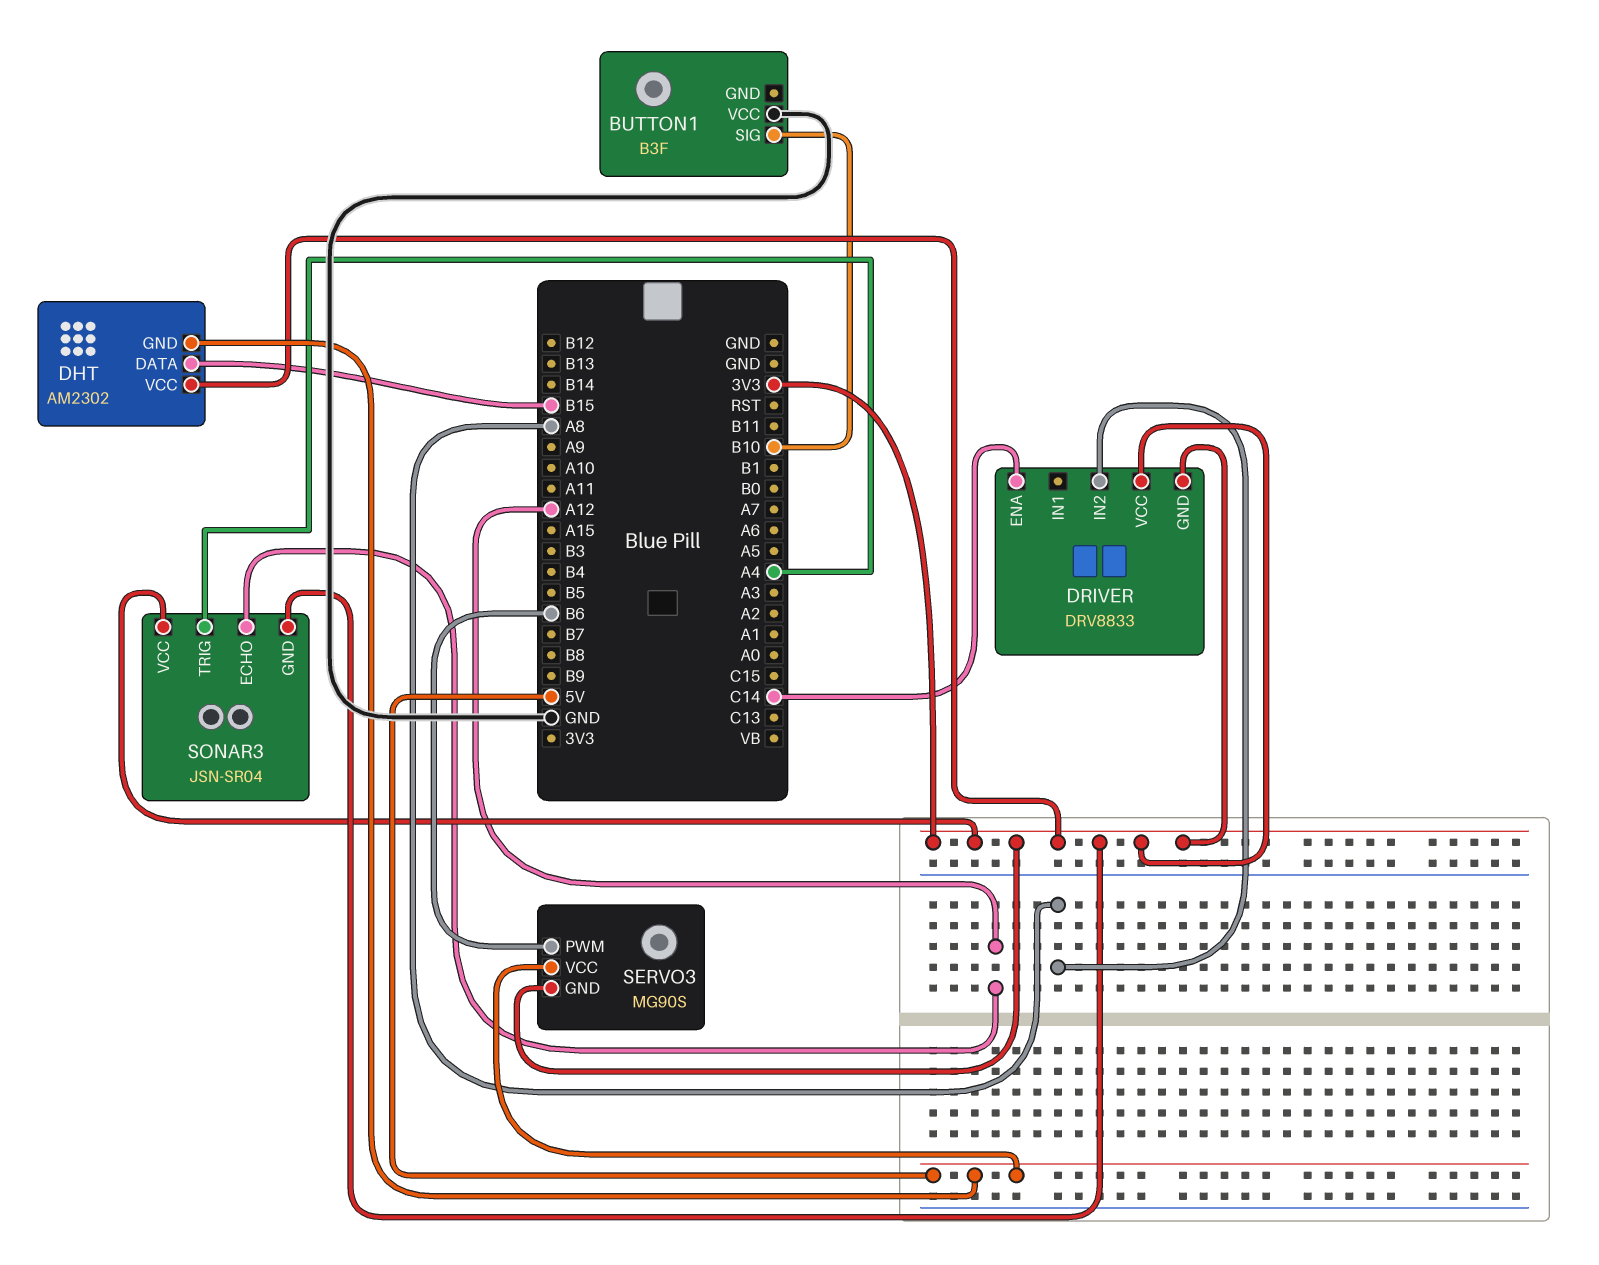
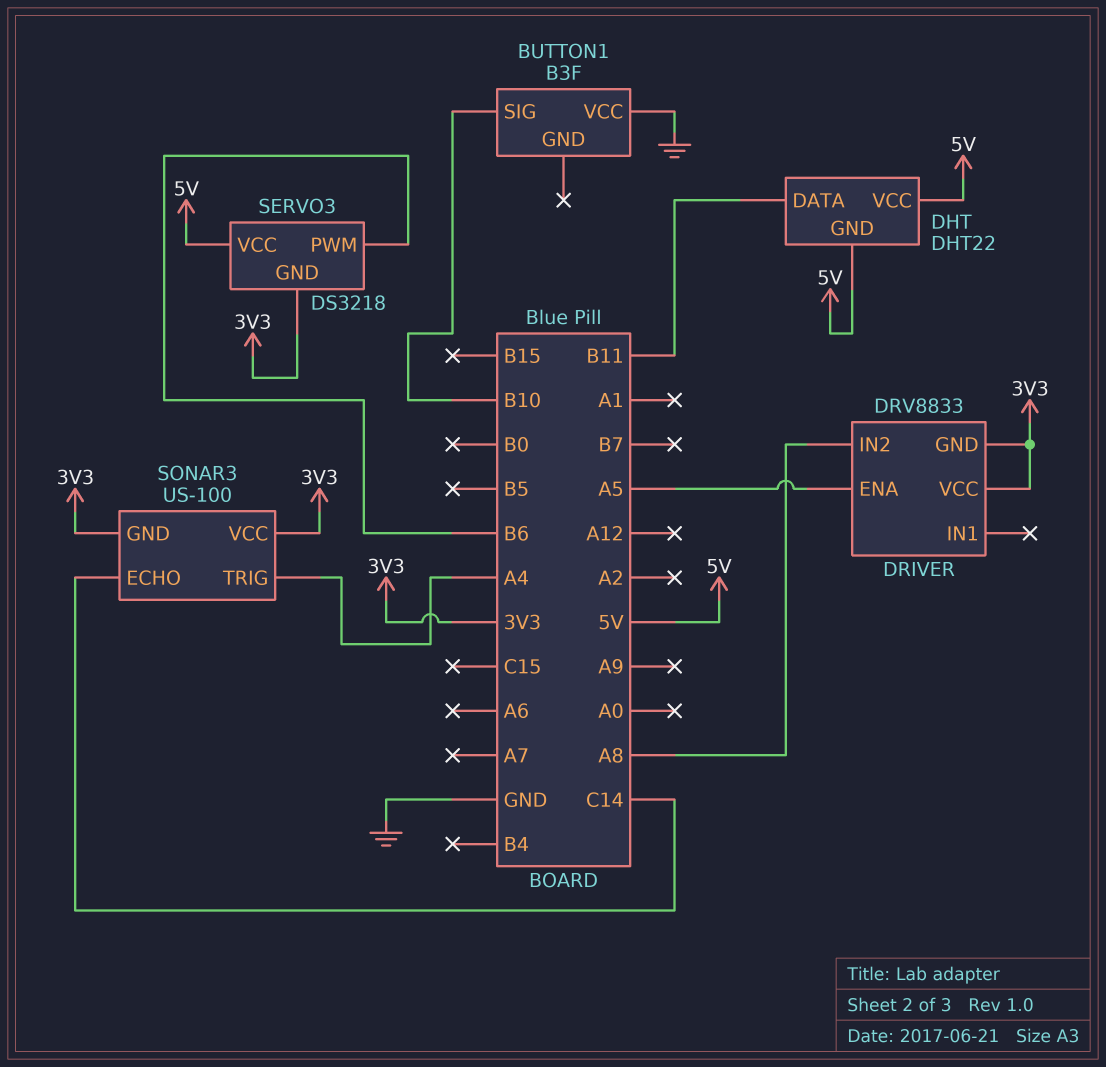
DHT: AM2302 -> DHT22
DHT pin DATA: B15 -> B11
DHT pin VCC: 3V3 -> 5V
DRIVER pin ENA: C14 -> A5
SERVO3: MG90S -> DS3218
SONAR3: JSN-SR04 -> US-100
SONAR3 pin ECHO: A12 -> C14

